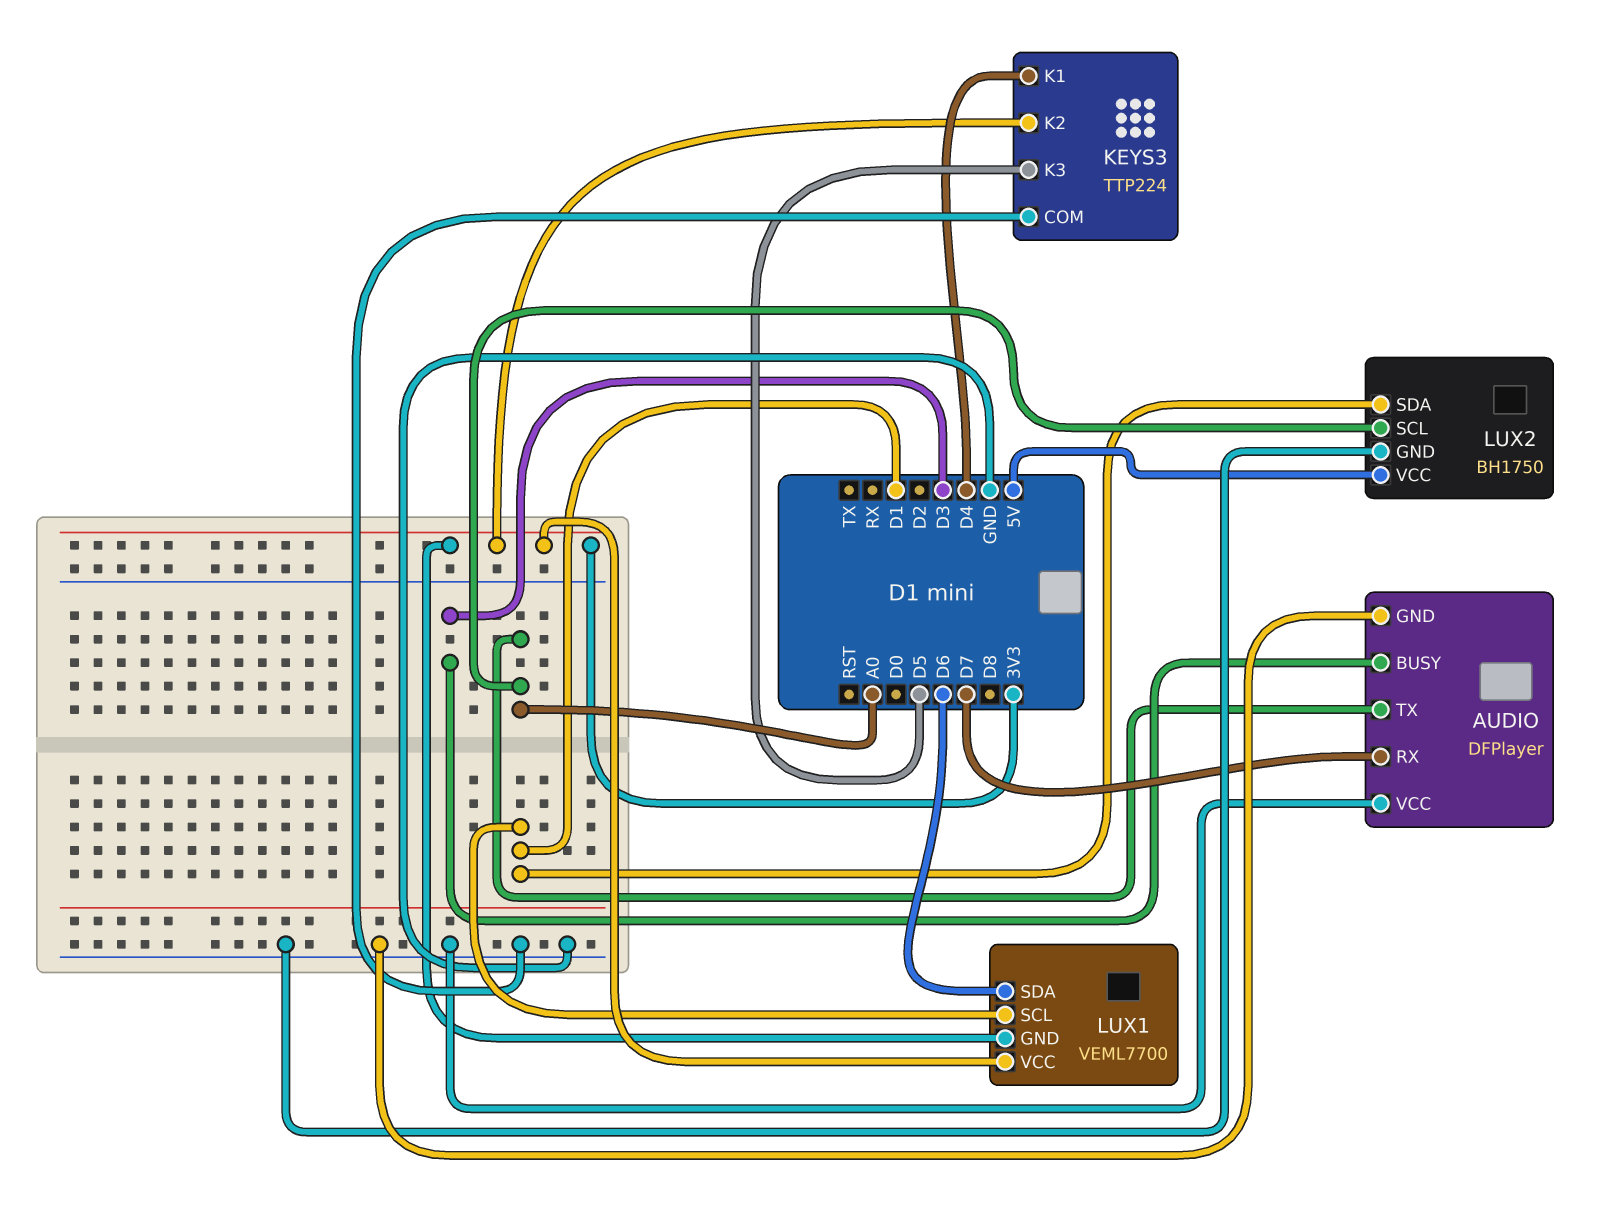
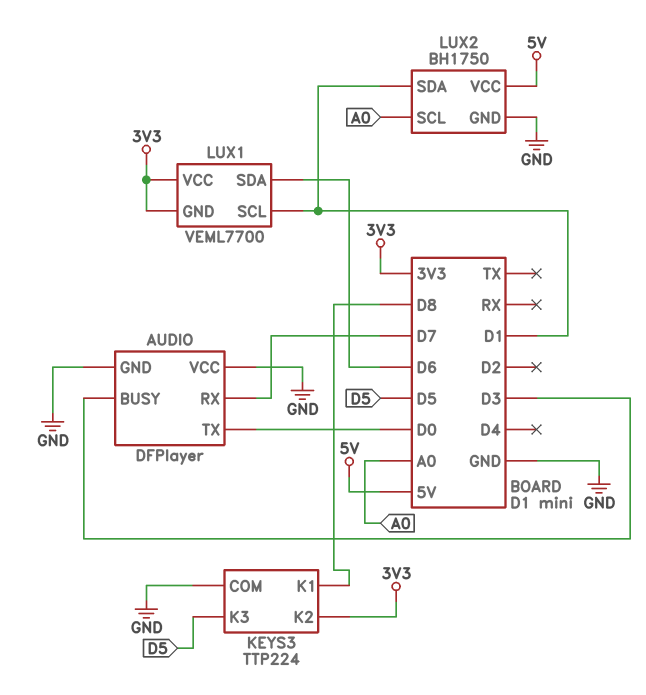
AUDIO pin TX: A0 -> D0
KEYS3 pin K1: D4 -> D8

